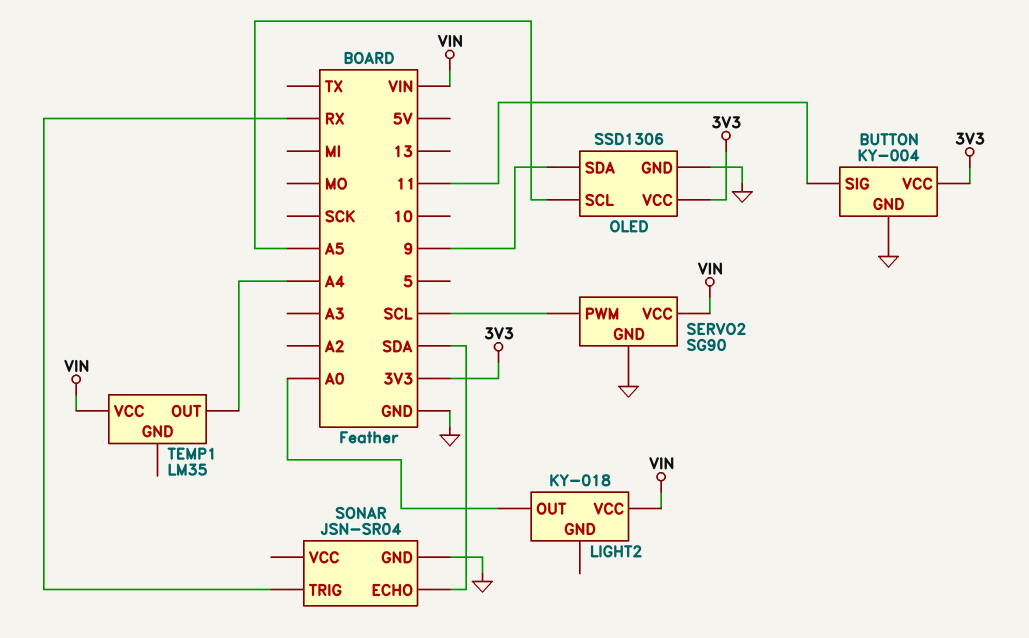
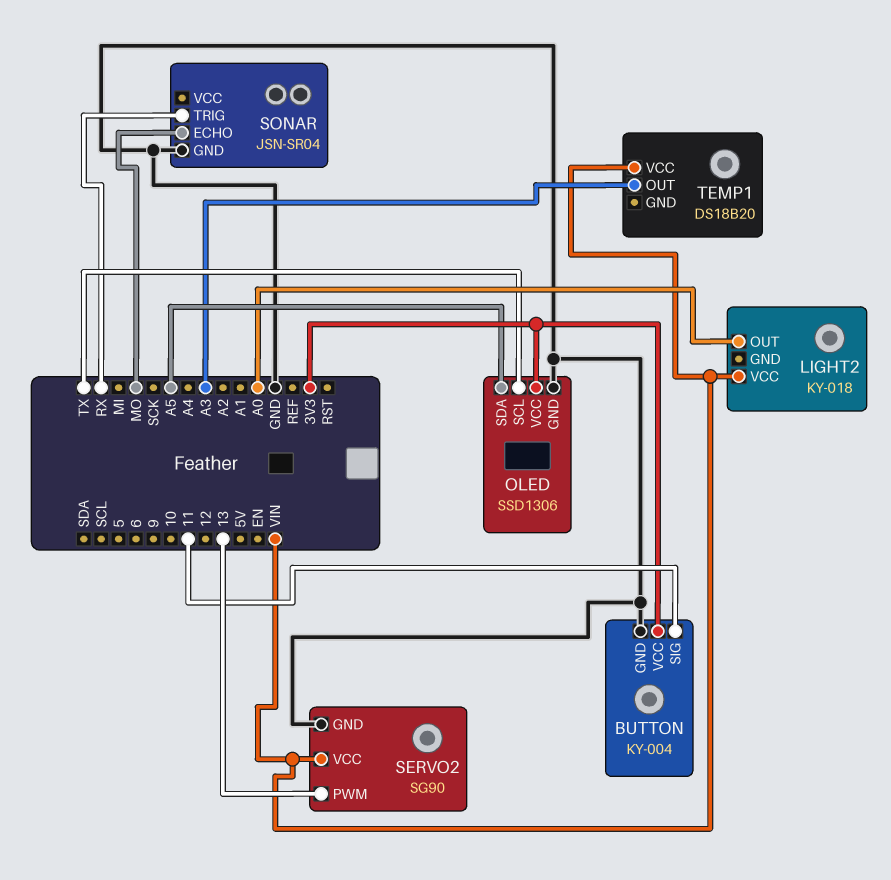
OLED pin SCL: A5 -> TX
OLED pin SDA: 9 -> A5
SERVO2 pin PWM: SCL -> 13
SONAR pin ECHO: SDA -> MO
TEMP1: LM35 -> DS18B20
TEMP1 pin OUT: A4 -> A3

